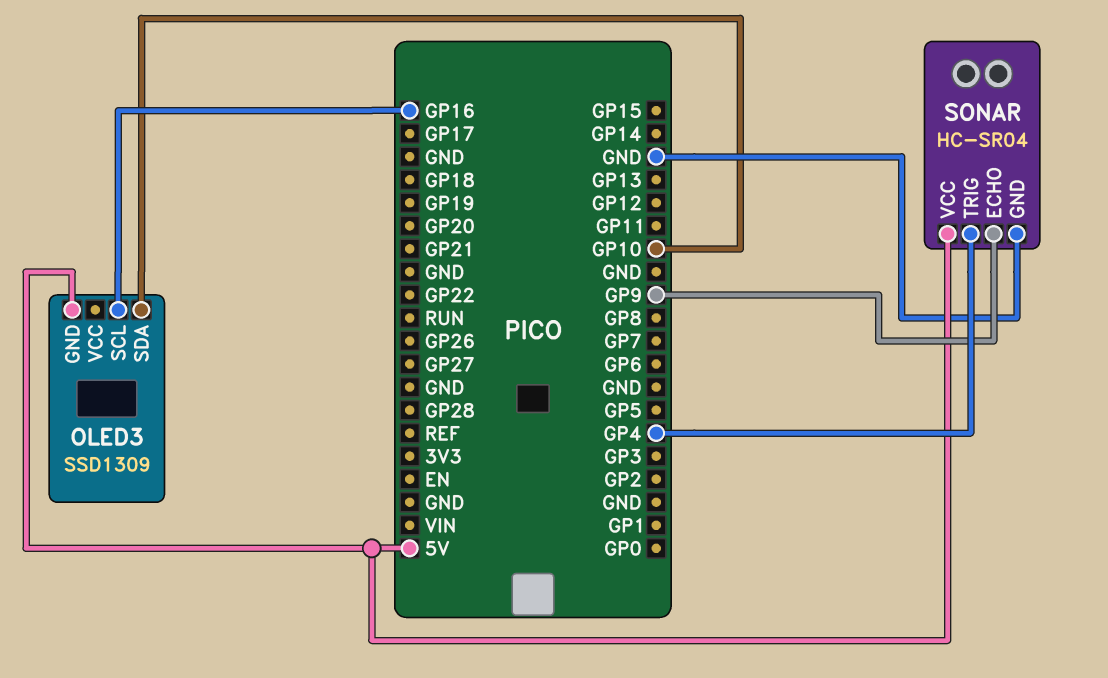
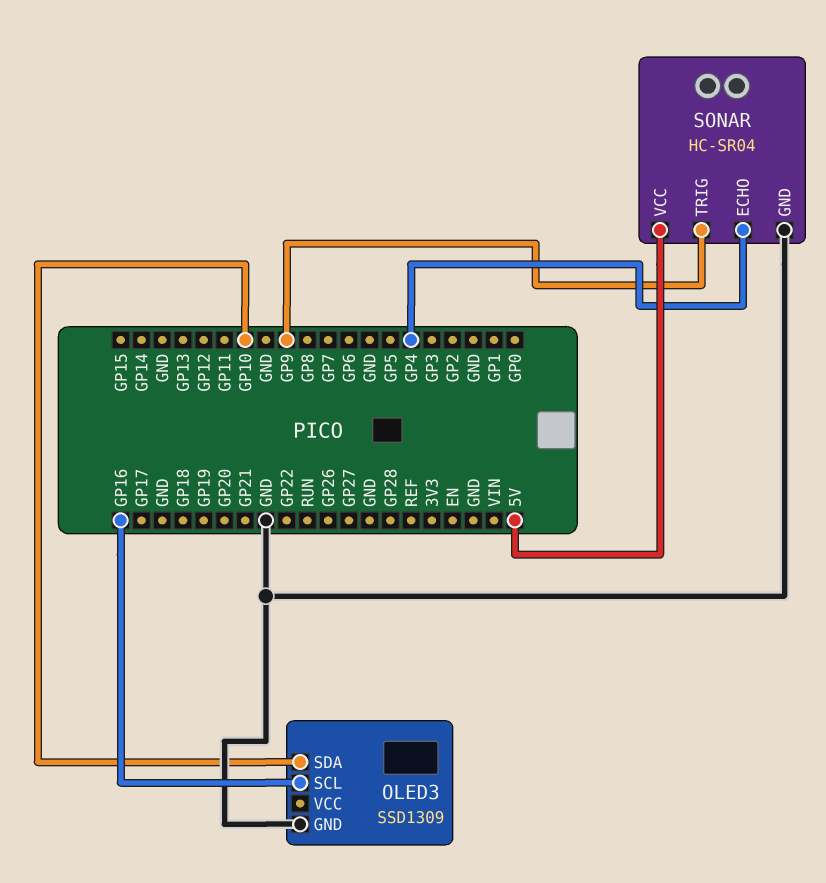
OLED3 pin GND: 5V -> GND
SONAR pin ECHO: GP9 -> GP4
SONAR pin TRIG: GP4 -> GP9

